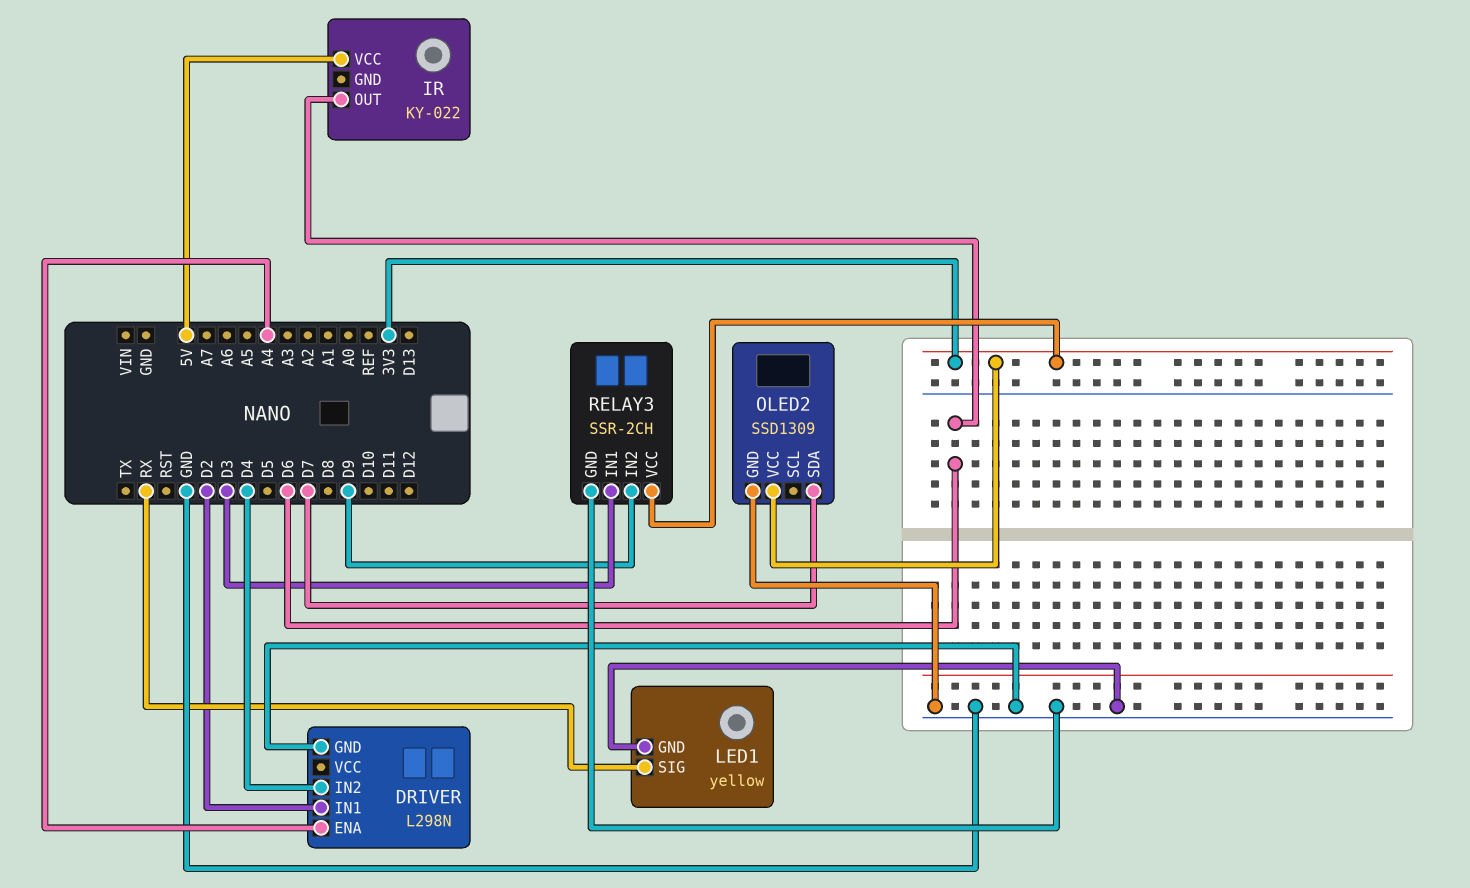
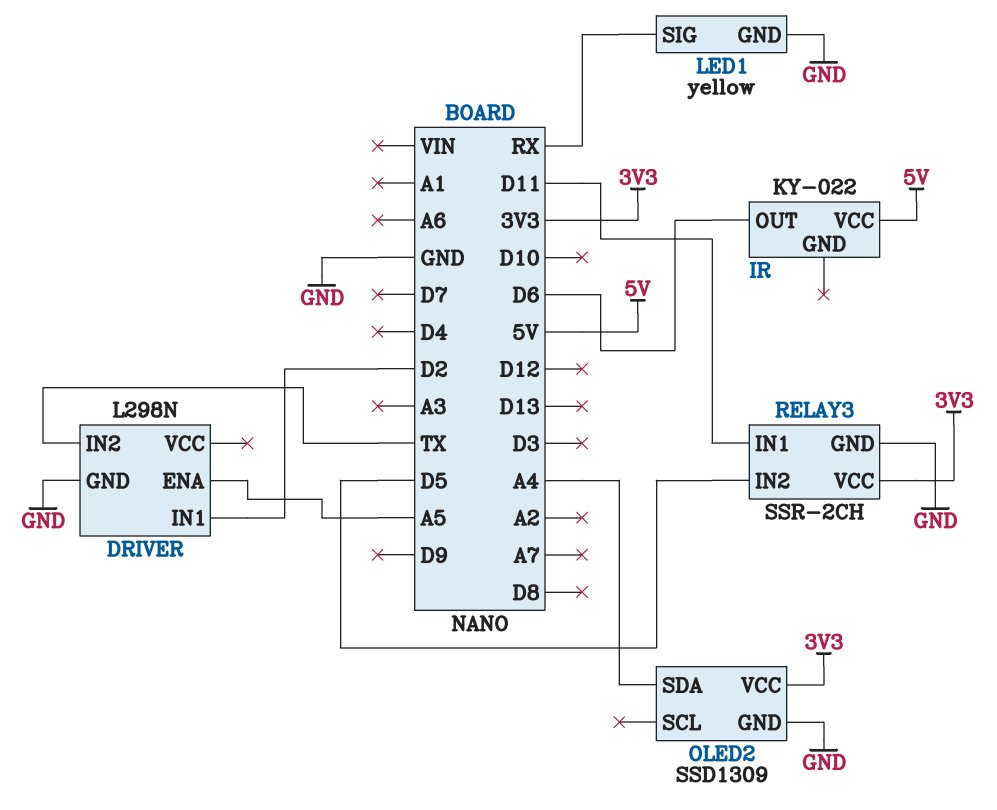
DRIVER pin ENA: A4 -> A5
DRIVER pin IN2: D4 -> TX
OLED2 pin SDA: D7 -> A4
RELAY3 pin IN1: D3 -> D11
RELAY3 pin IN2: D9 -> D5

